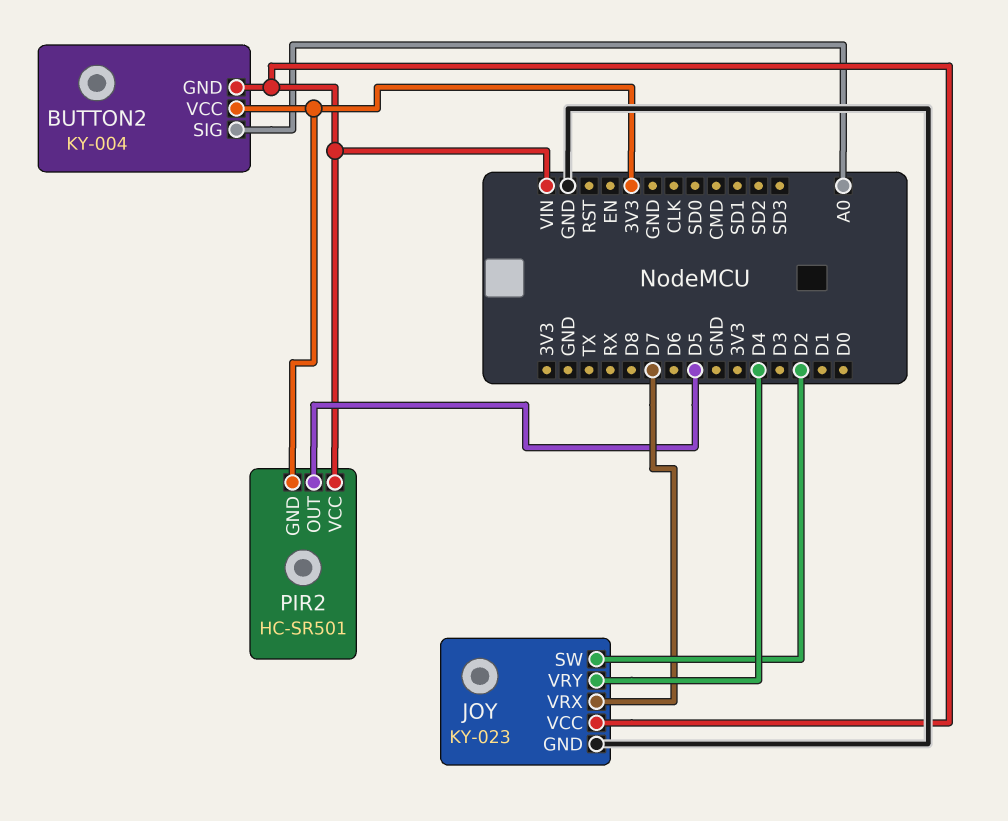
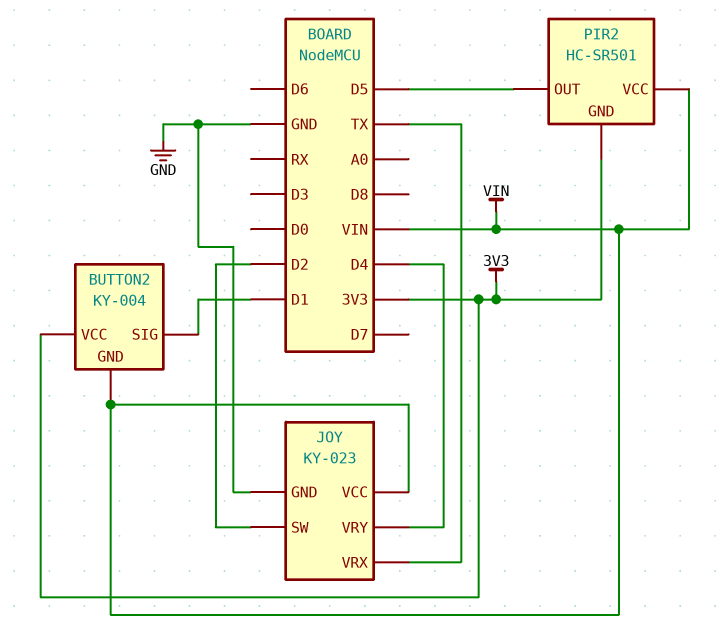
BUTTON2 pin SIG: A0 -> D1
JOY pin VRX: D7 -> TX

